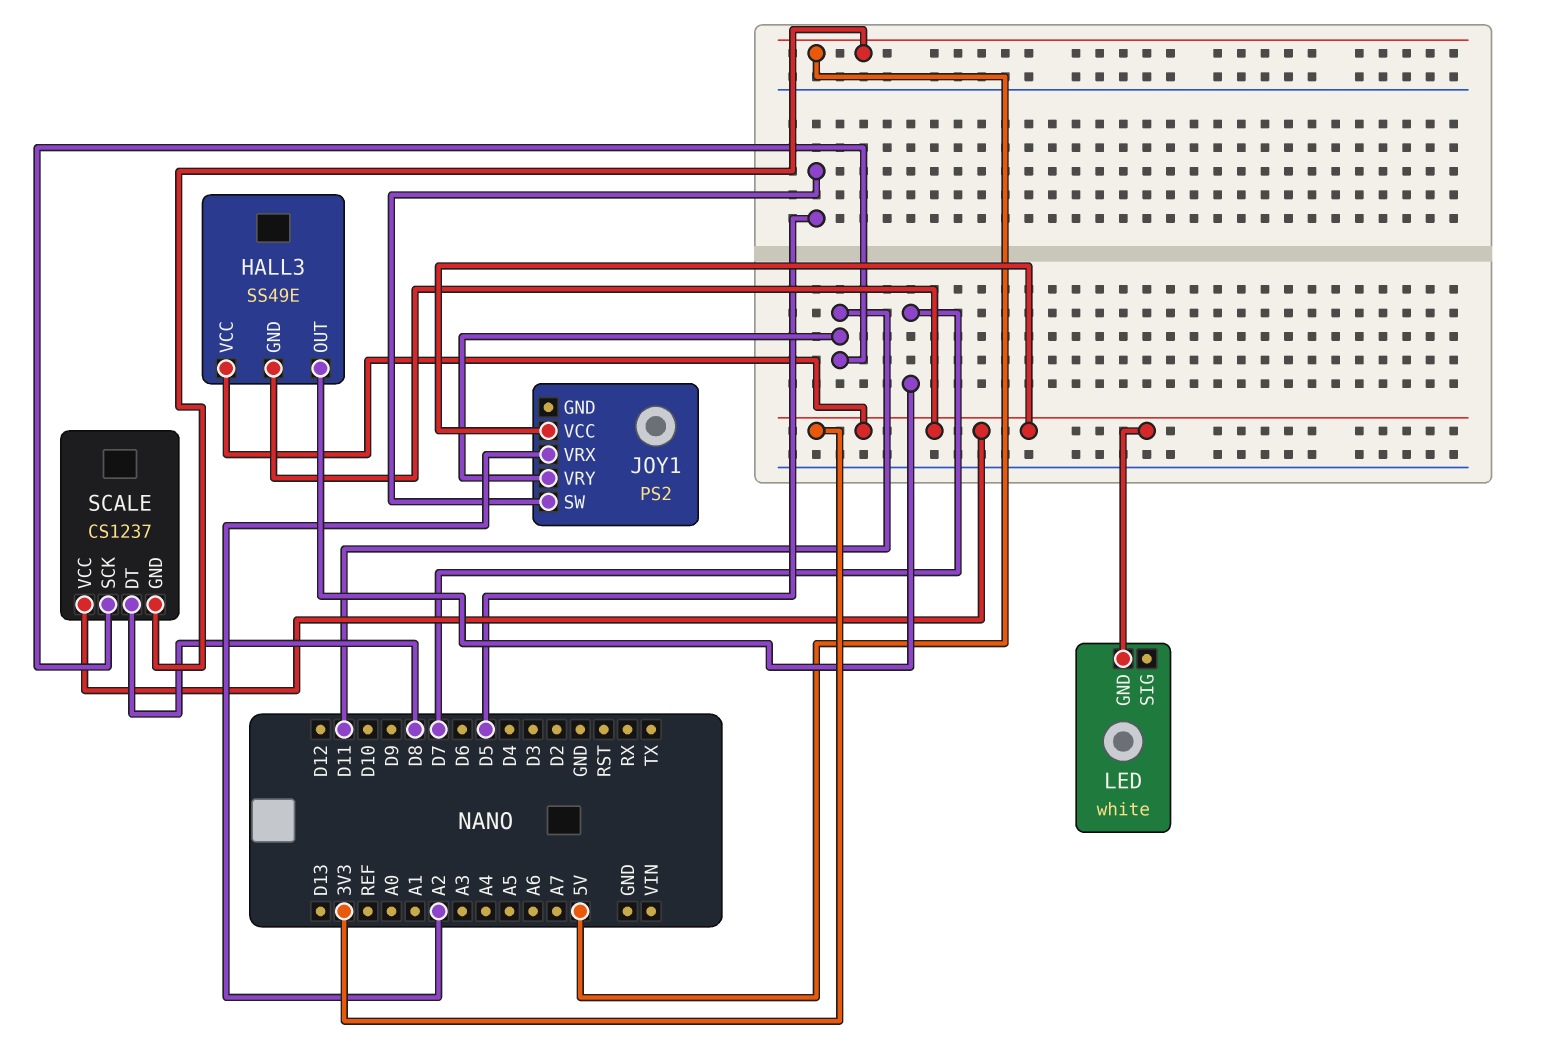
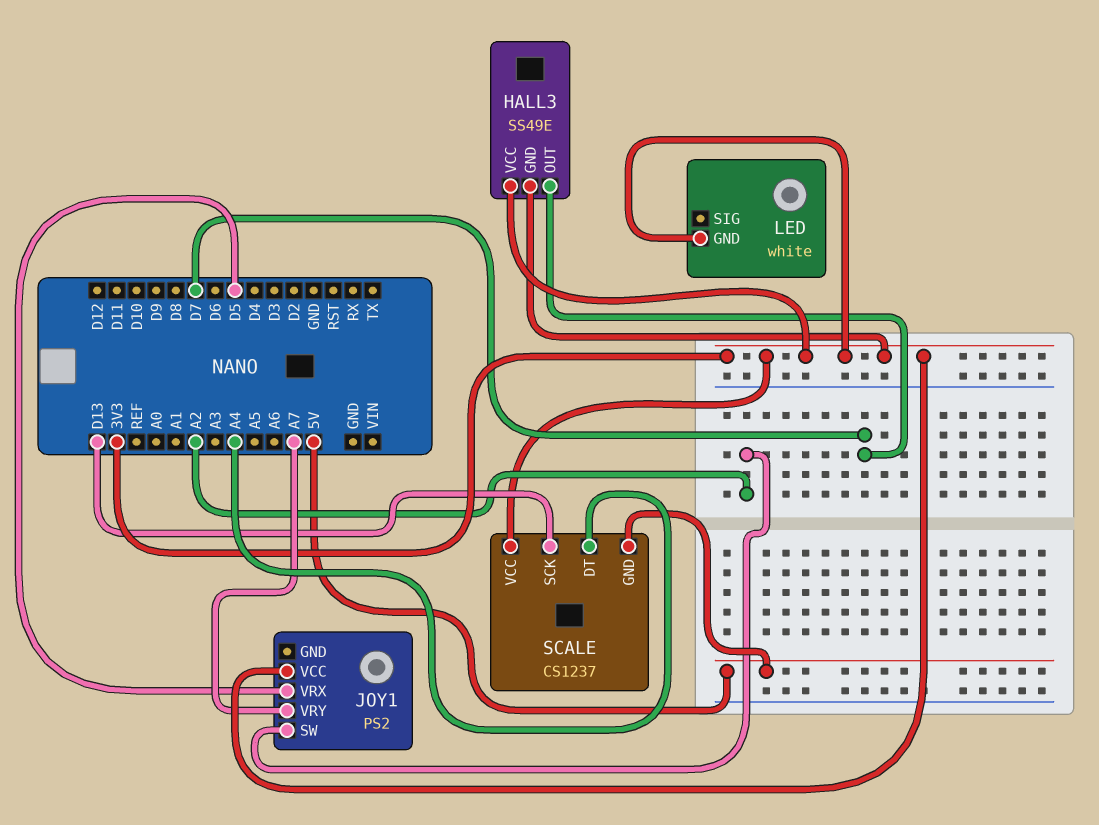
JOY1 pin SW: D5 -> A2
JOY1 pin VRX: A2 -> D5
JOY1 pin VRY: D11 -> A7
SCALE pin DT: D8 -> A4
SCALE pin SCK: D11 -> D13

